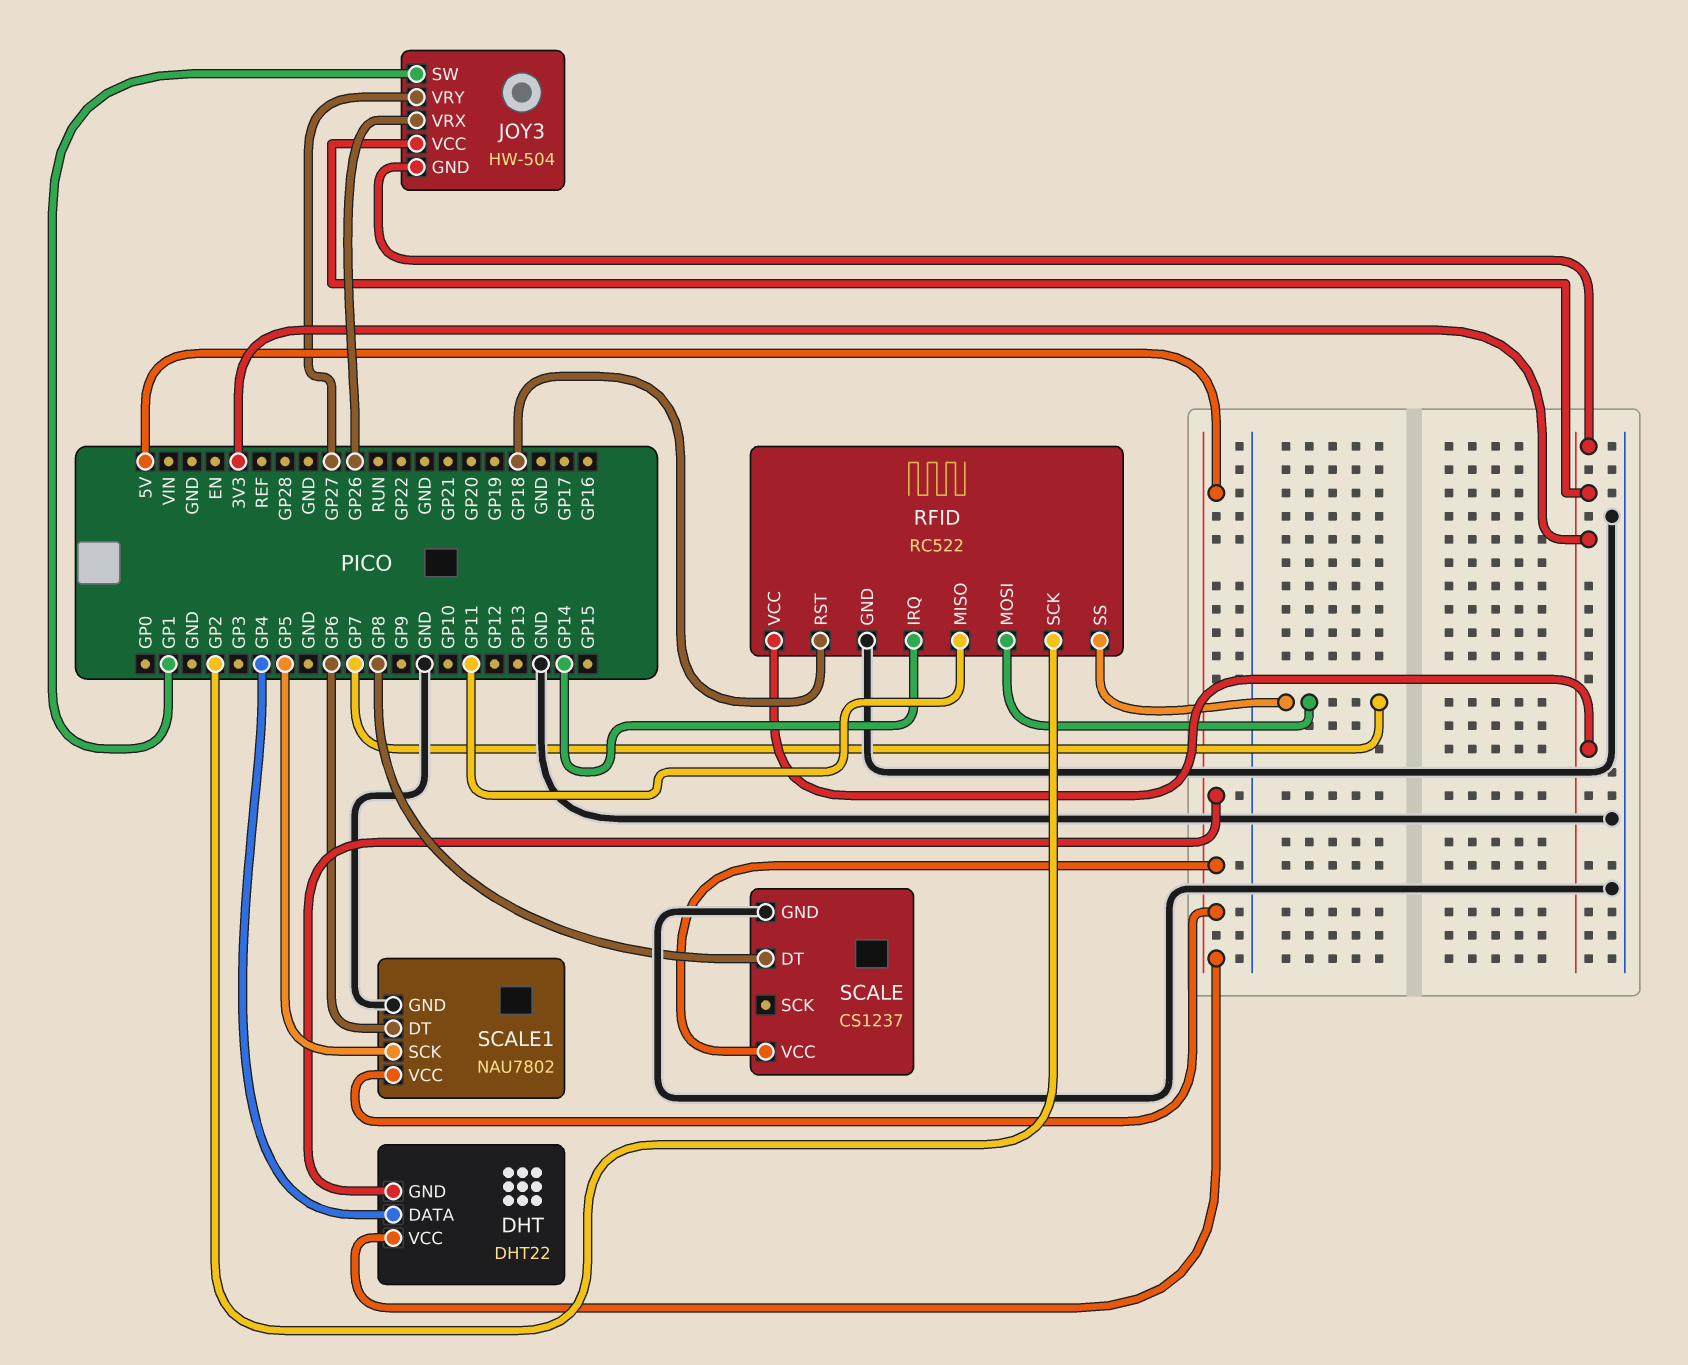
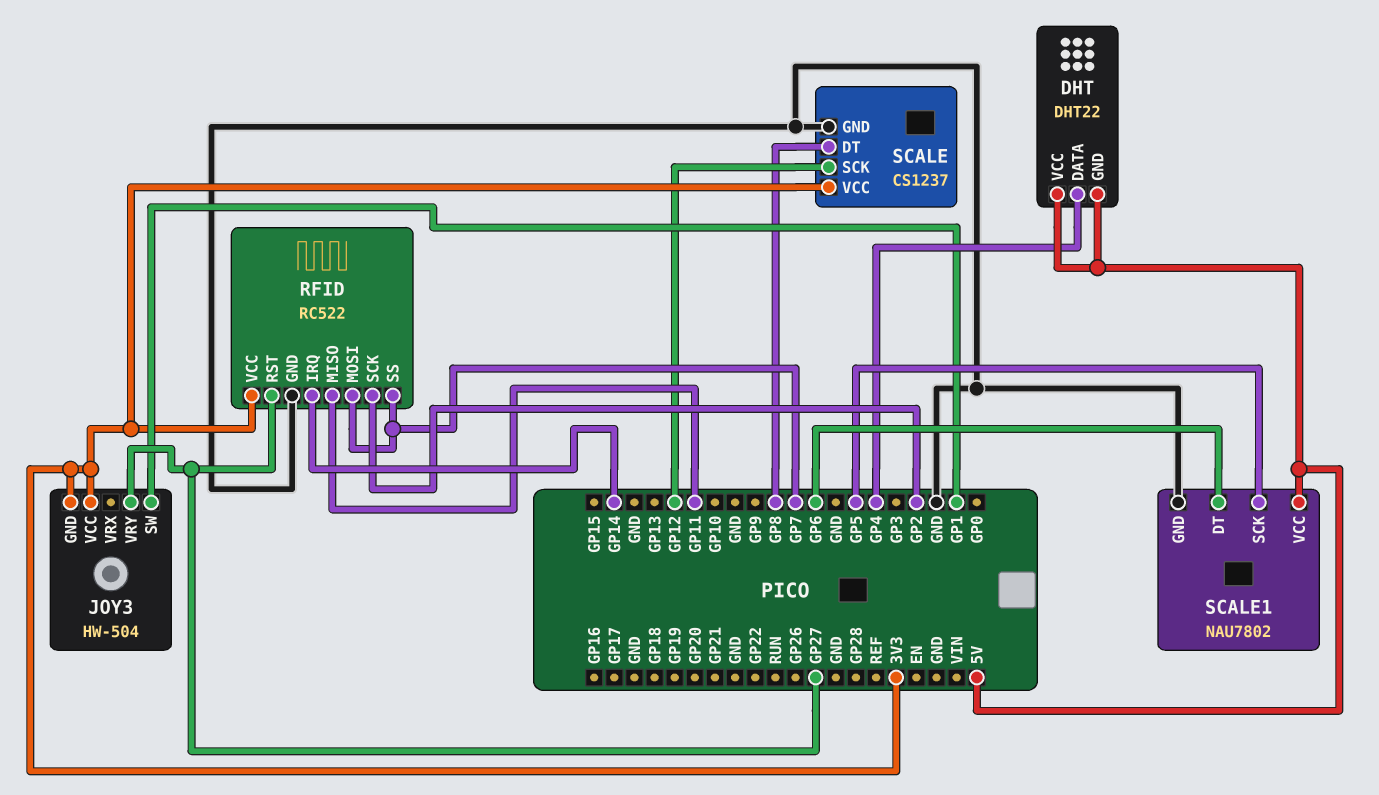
JOY3 pin VRX: GP26 -> none
RFID pin RST: GP18 -> GP27
SCALE pin SCK: none -> GP12
SCALE pin VCC: 5V -> 3V3

